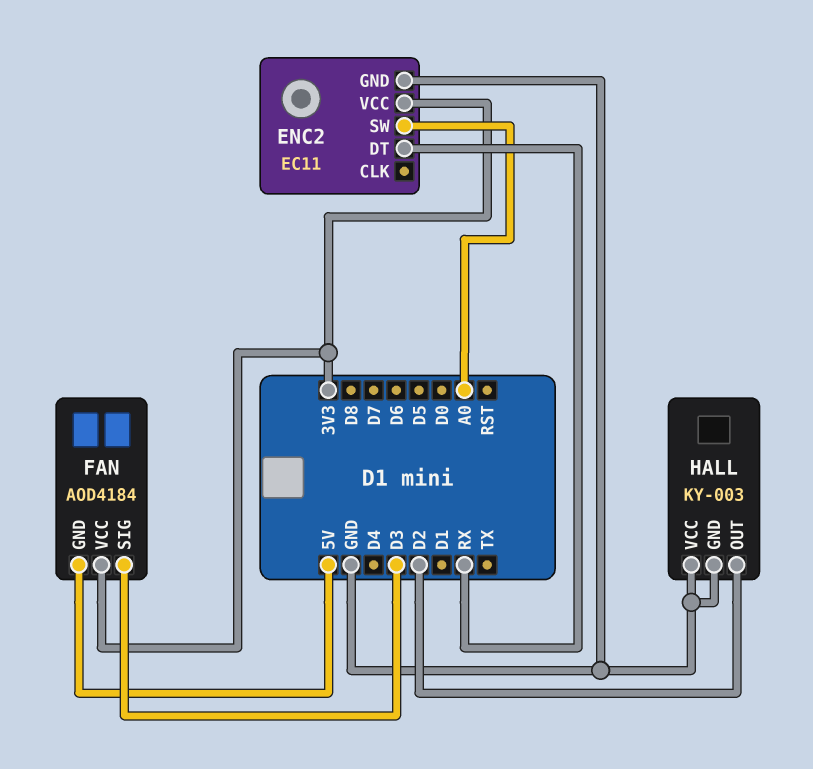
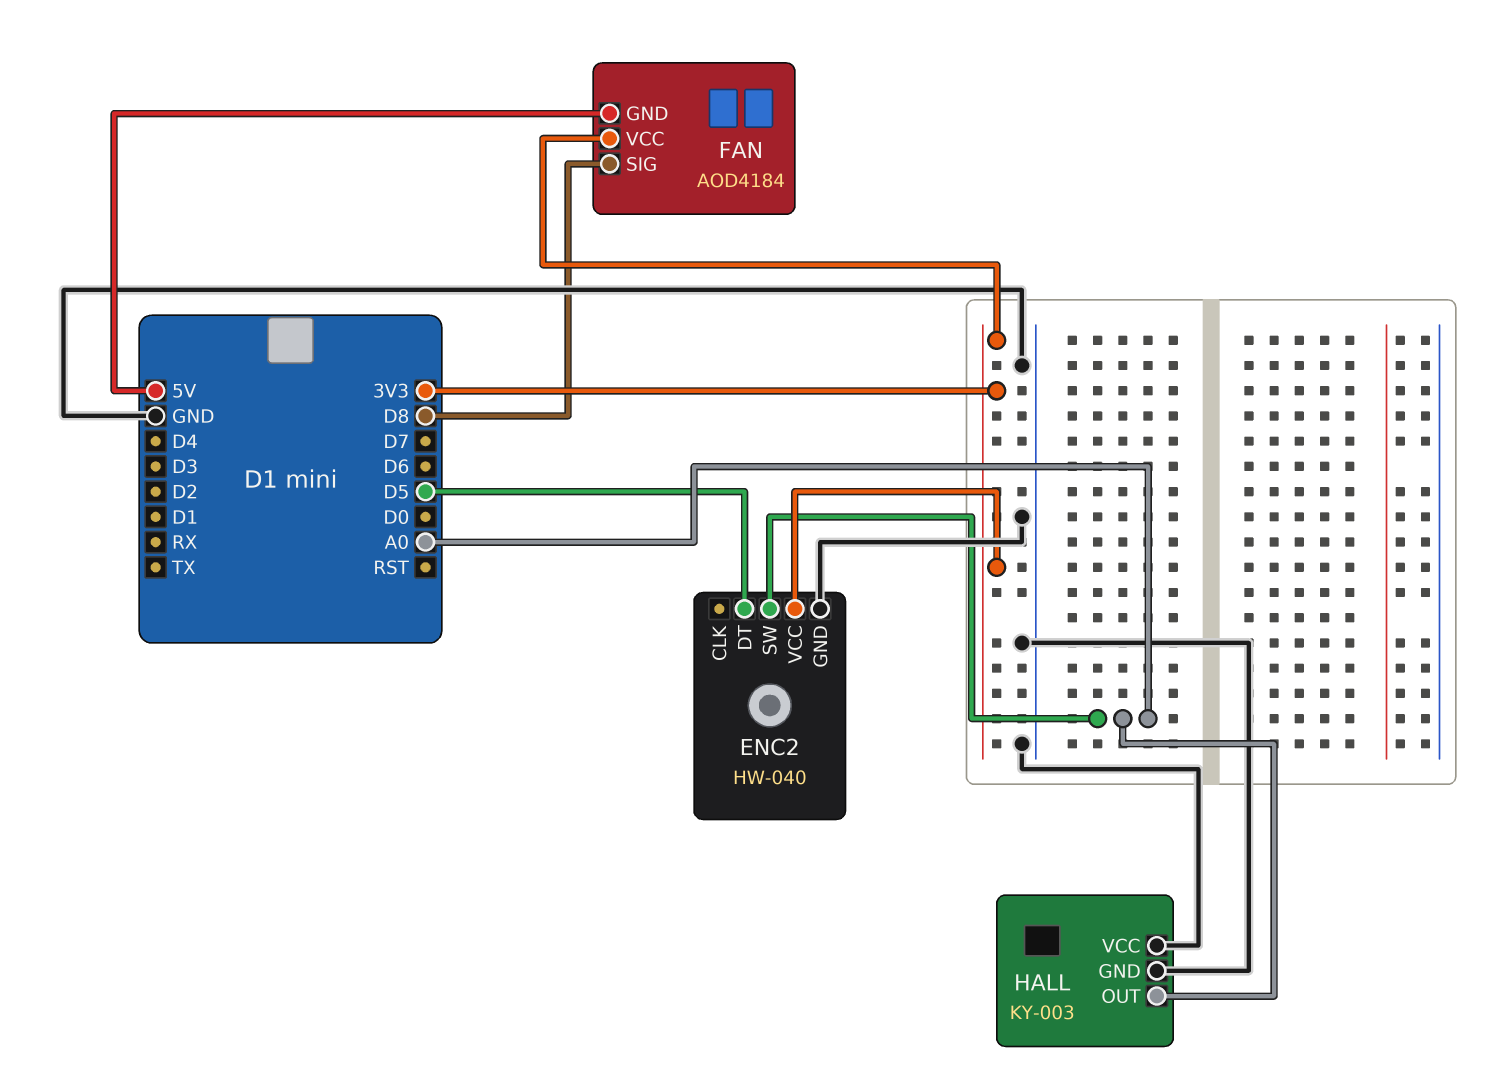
ENC2: EC11 -> HW-040
ENC2 pin DT: RX -> D5
FAN pin SIG: D3 -> D8
HALL pin OUT: D2 -> A0

